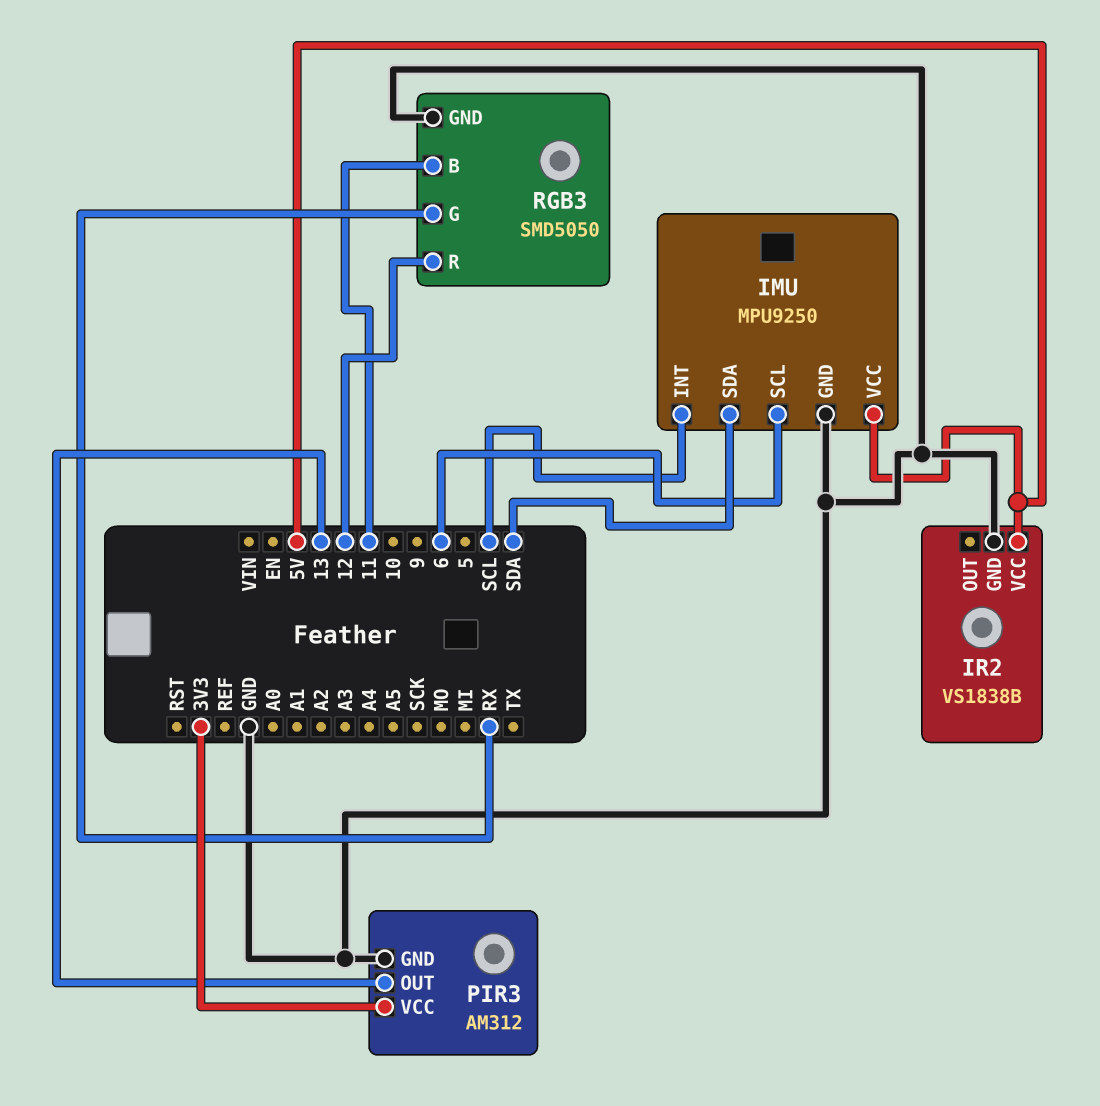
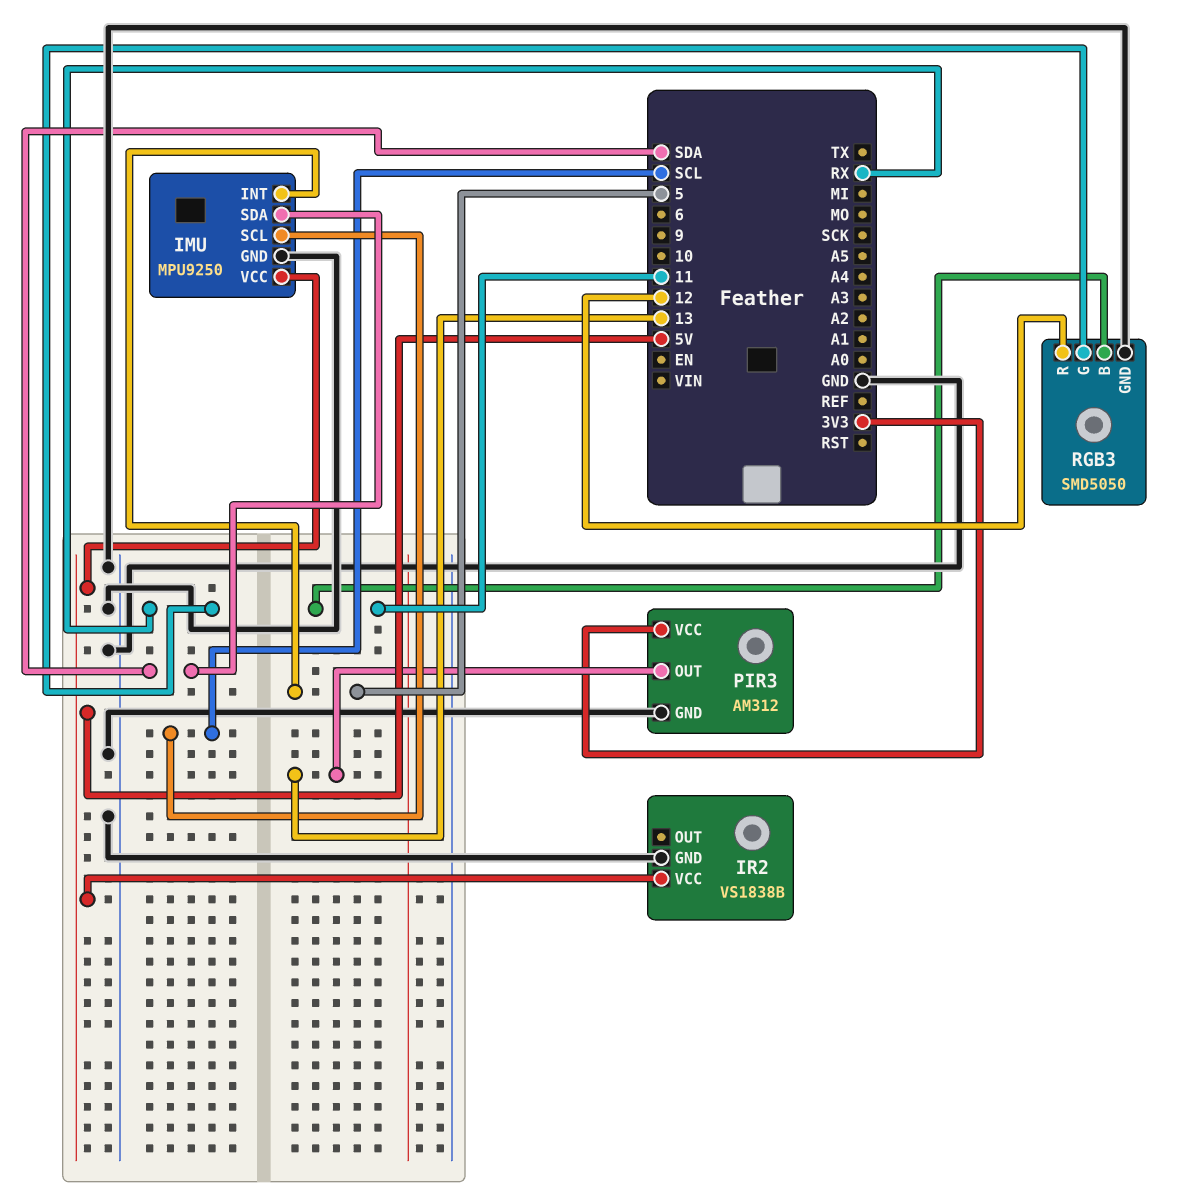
IMU pin INT: SCL -> 5
IMU pin SCL: 6 -> SCL

